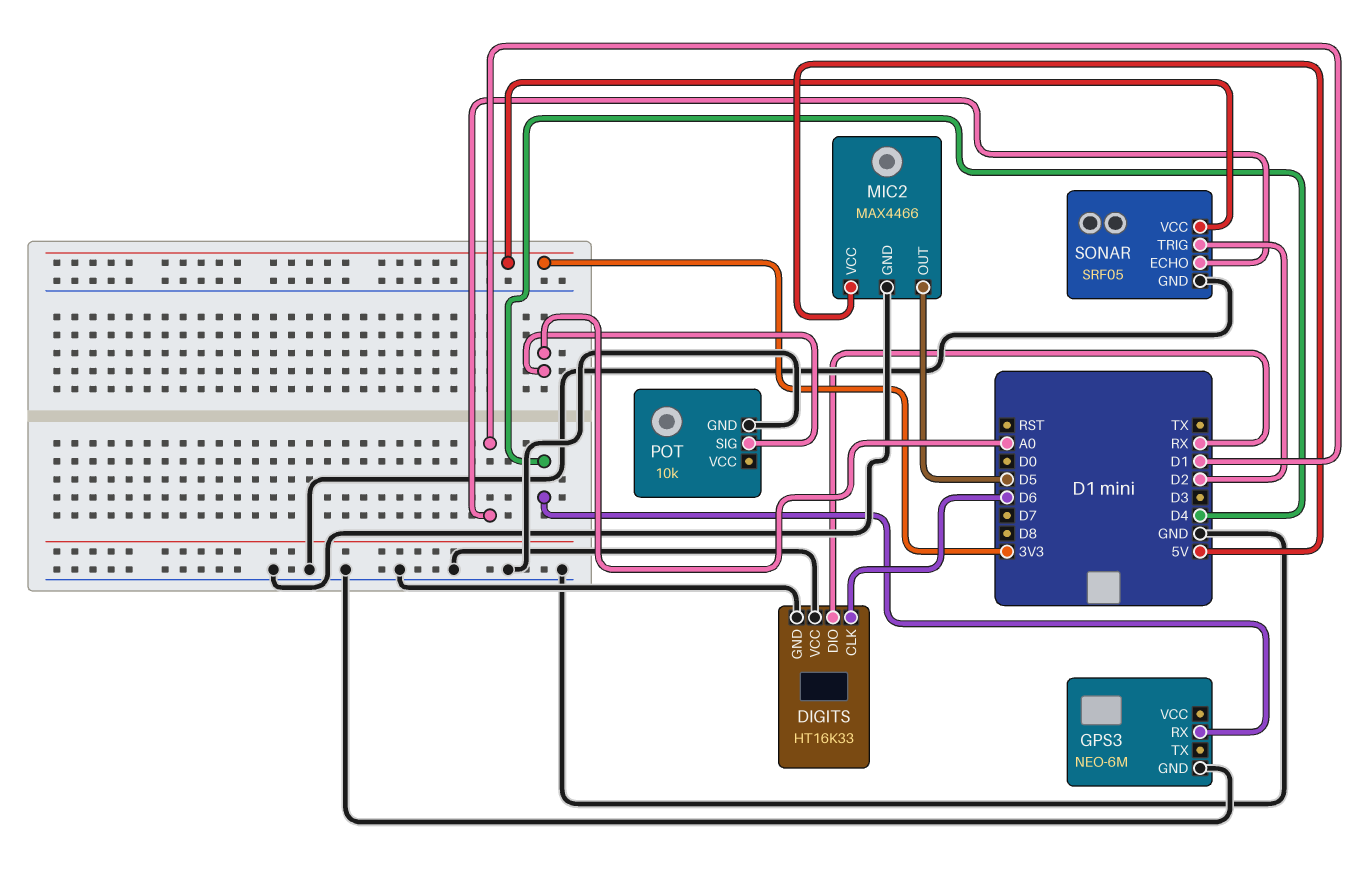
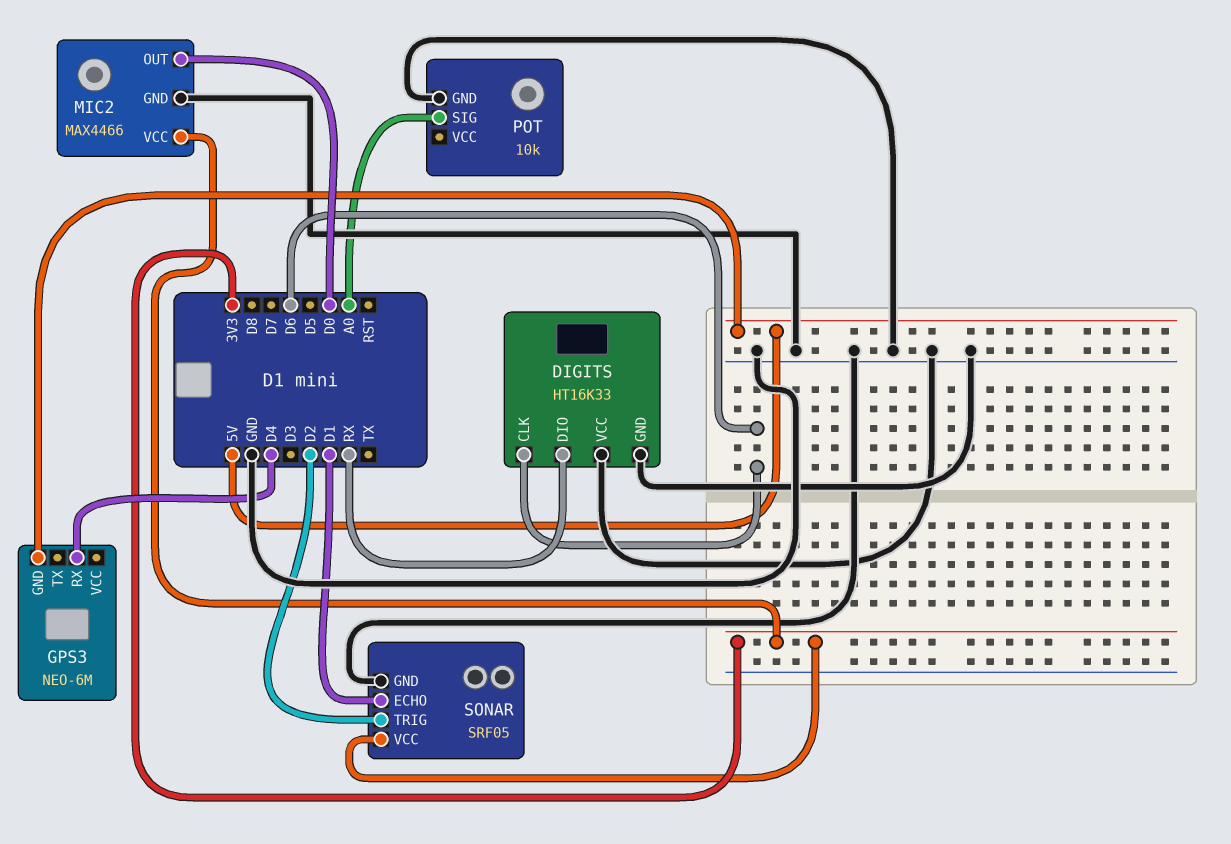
GPS3 pin GND: GND -> 5V
MIC2 pin OUT: D5 -> D0
MIC2 pin VCC: 5V -> 3V3

